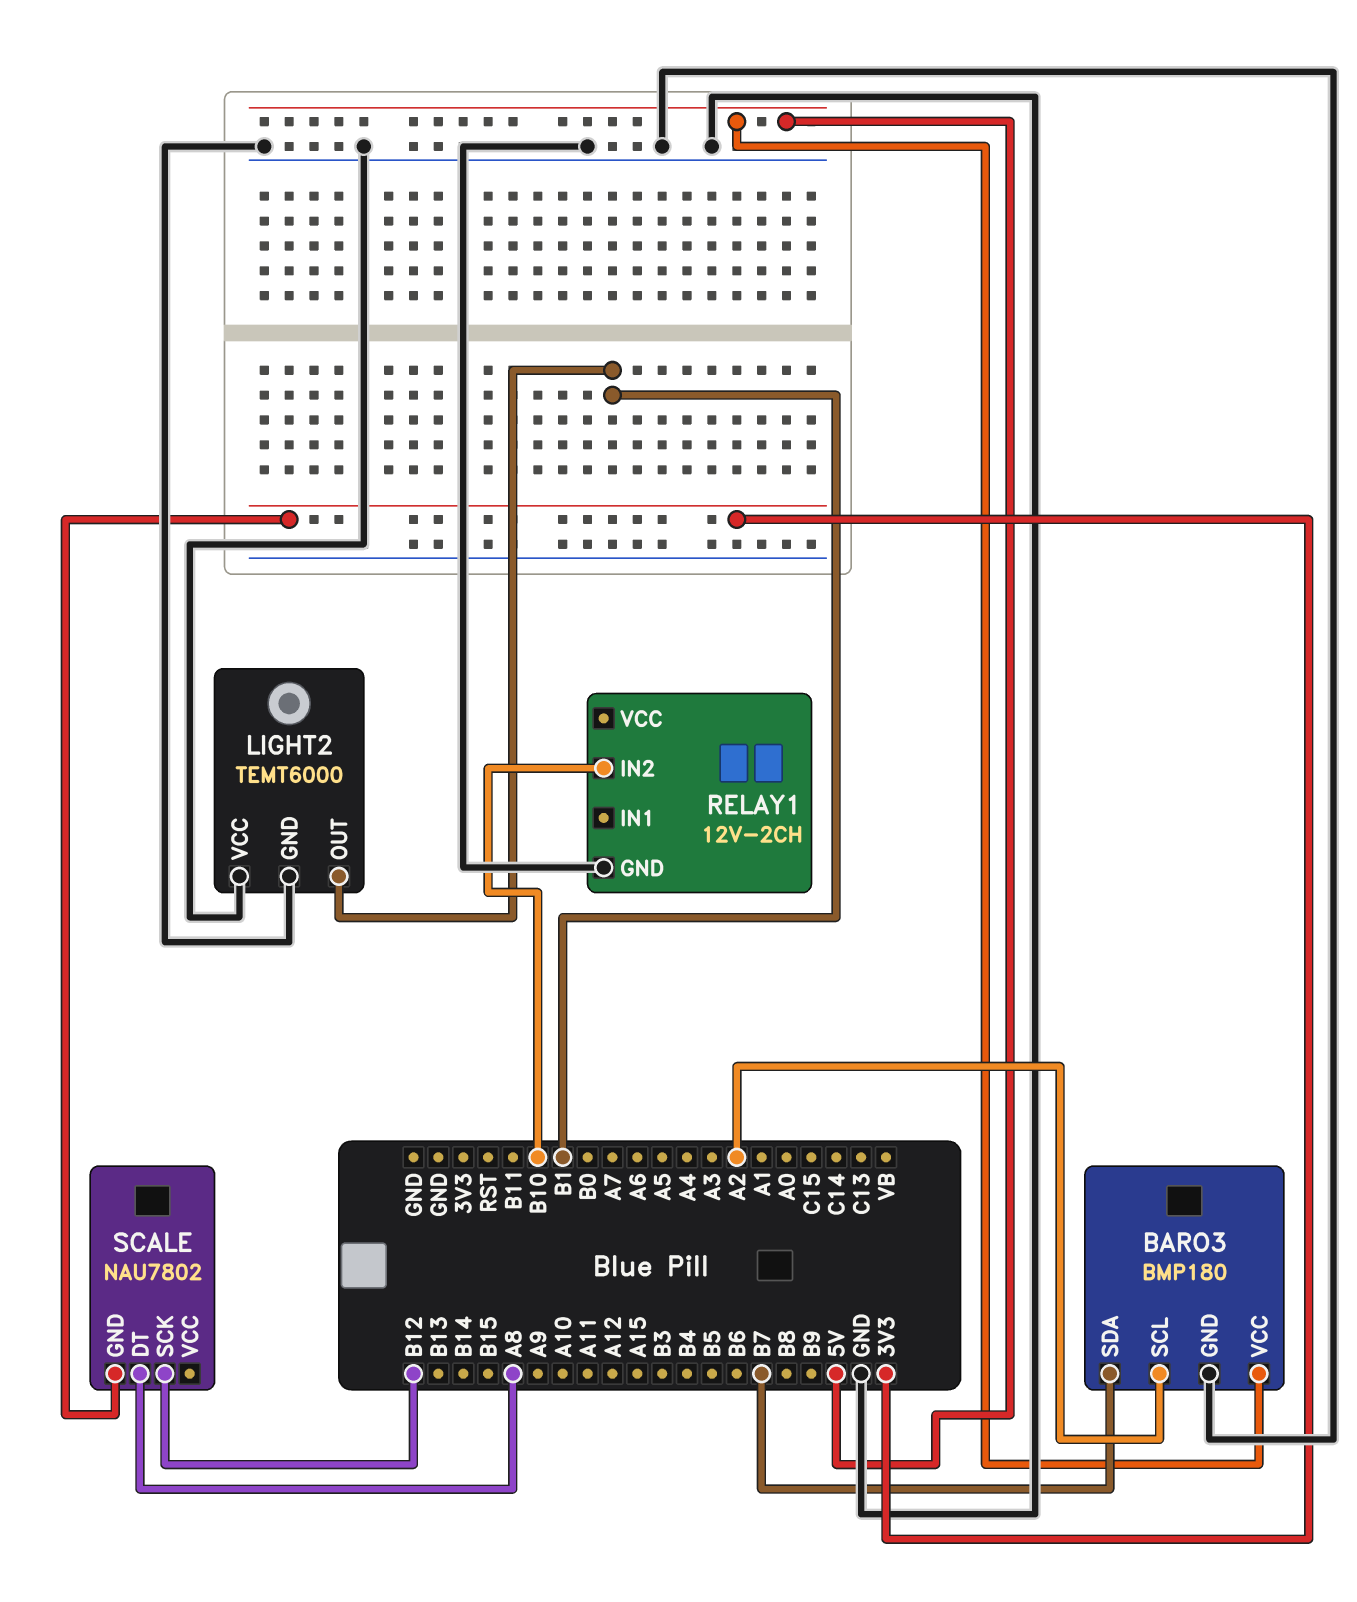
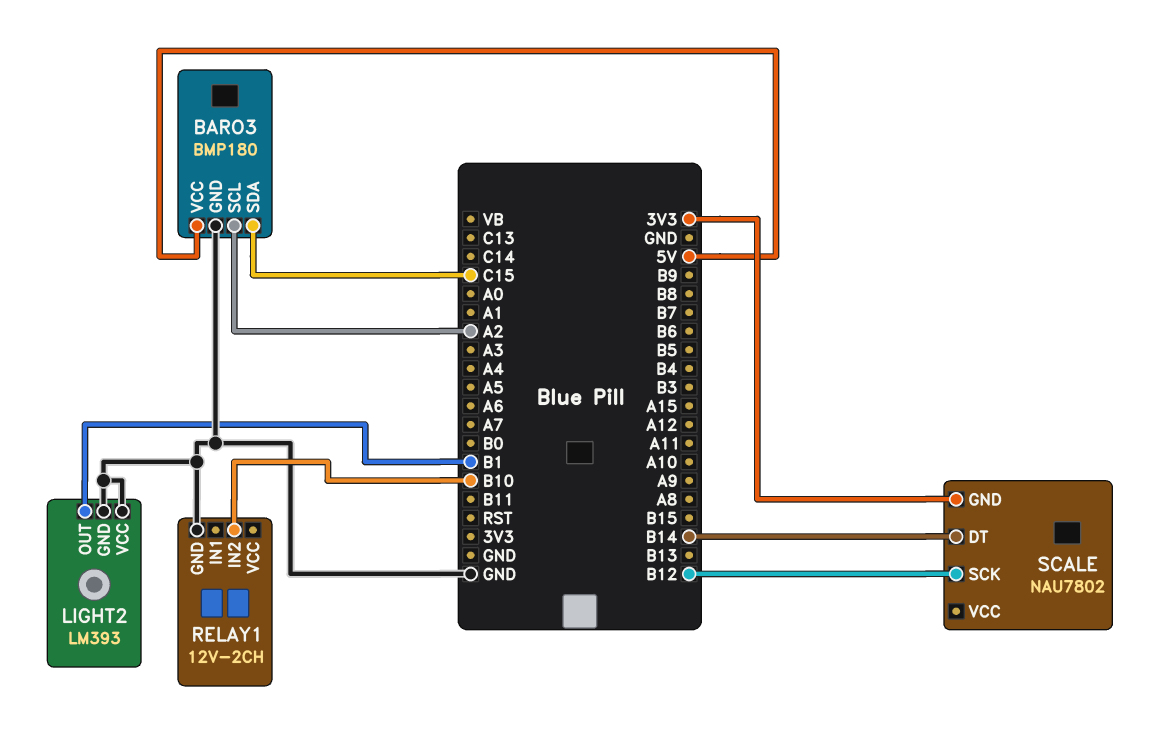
BARO3 pin SDA: B7 -> C15
LIGHT2: TEMT6000 -> LM393
SCALE pin DT: A8 -> B14

